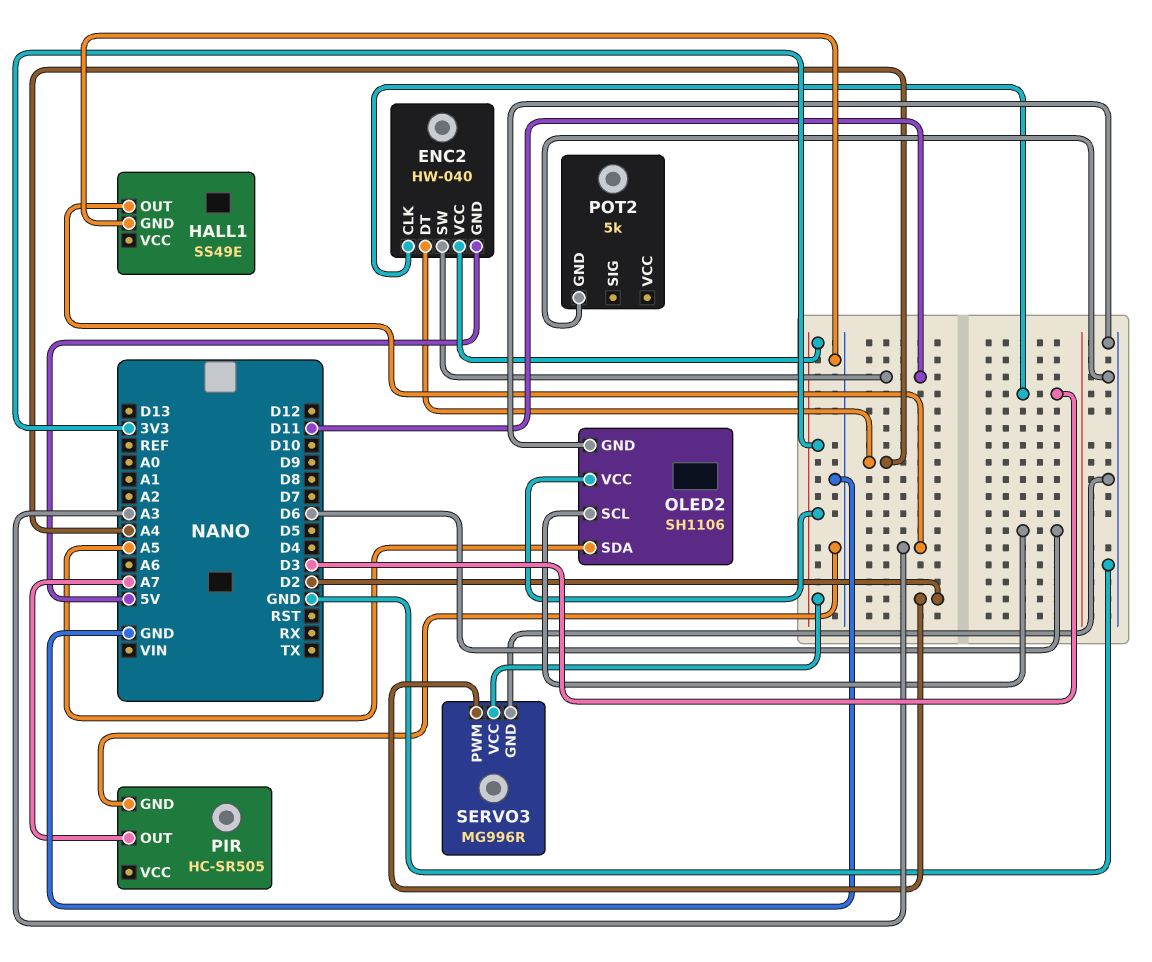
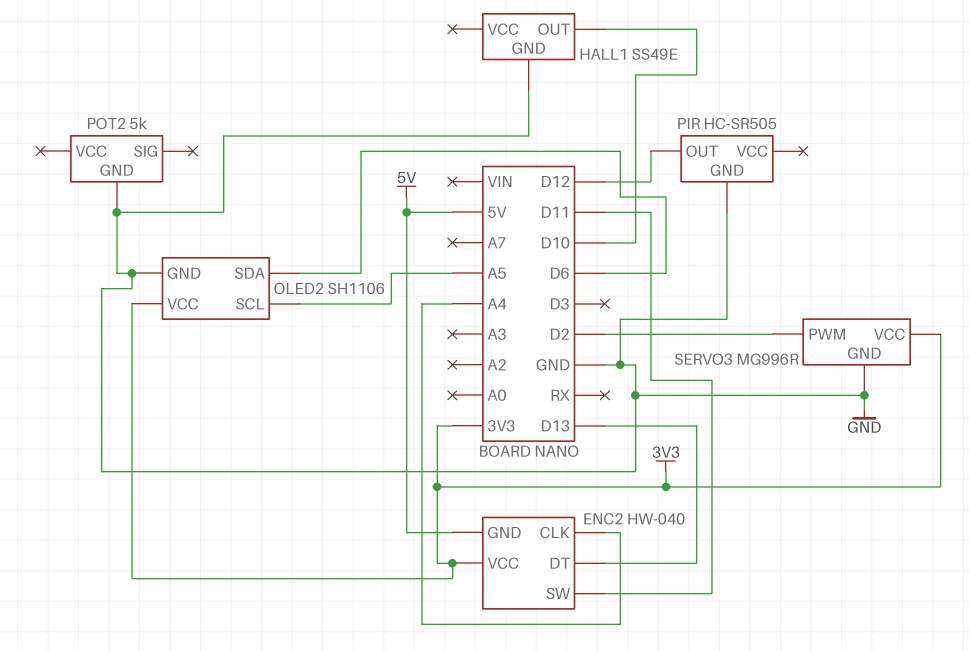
ENC2 pin CLK: D3 -> A4
ENC2 pin DT: A4 -> D13
HALL1 pin OUT: A3 -> D10
OLED2 pin SCL: D6 -> A5
OLED2 pin SDA: A5 -> D6
PIR pin OUT: A7 -> D12

